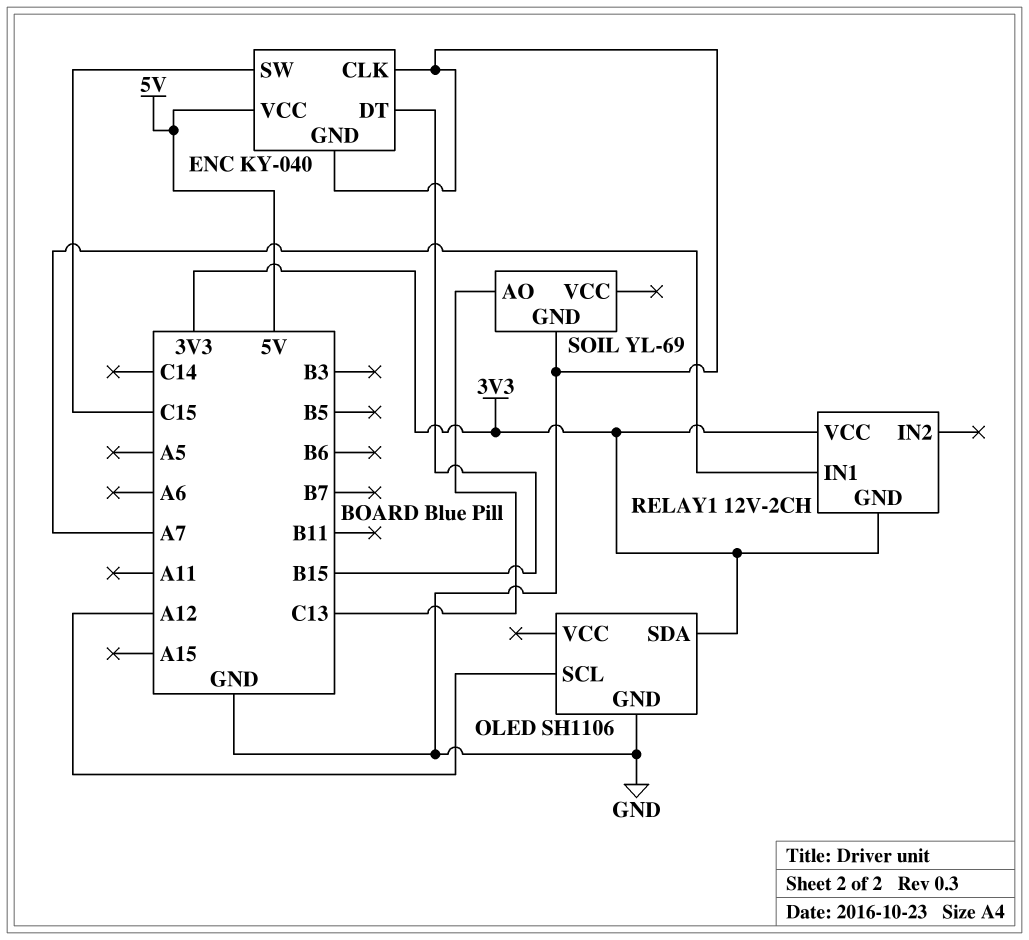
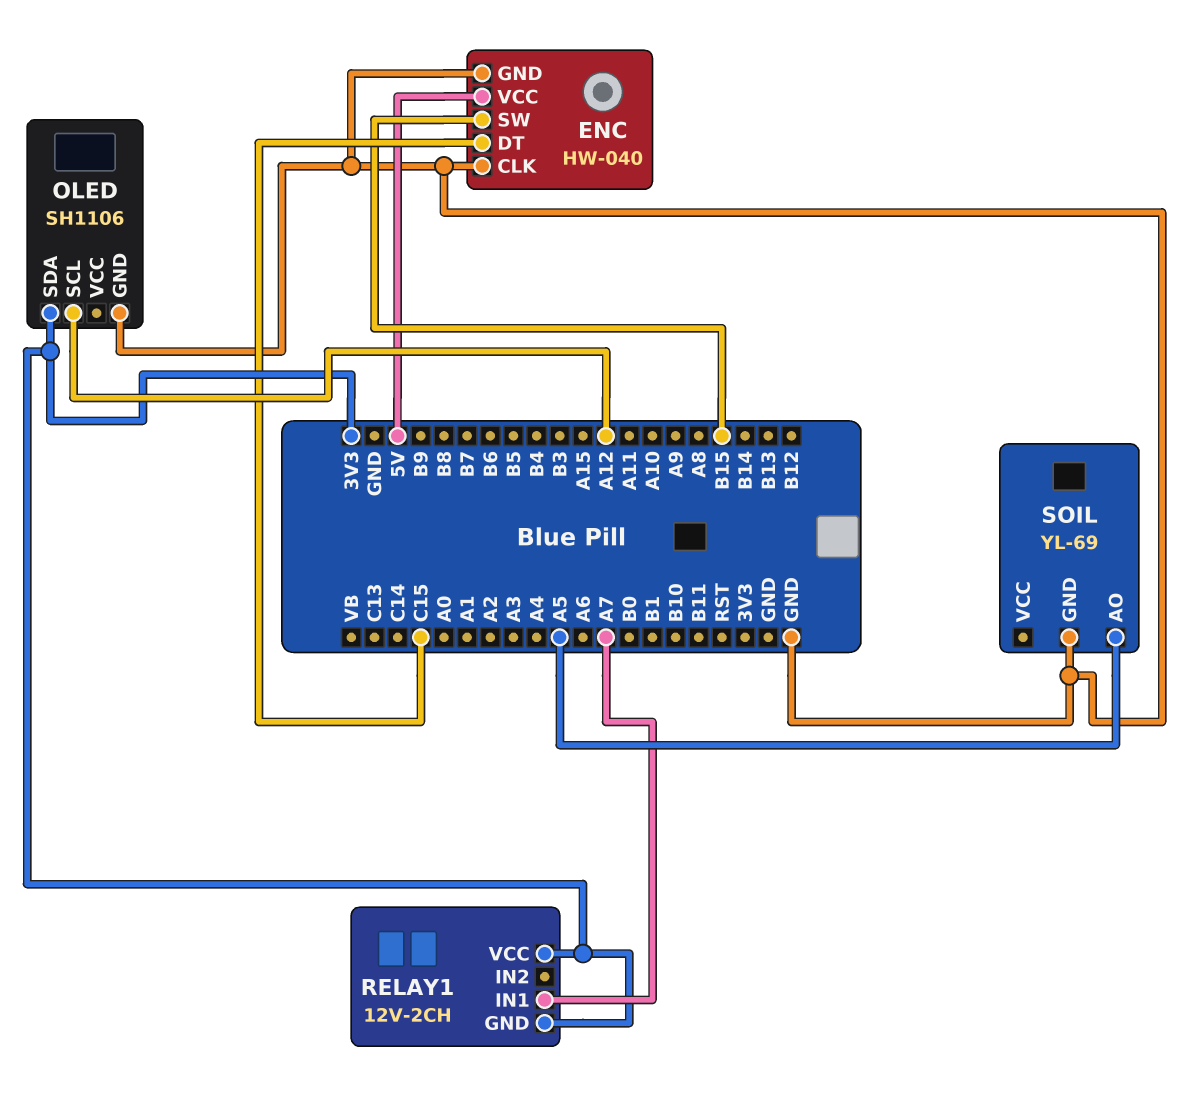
ENC: KY-040 -> HW-040
ENC pin DT: B15 -> C15
ENC pin SW: C15 -> B15
SOIL pin AO: C13 -> A5

